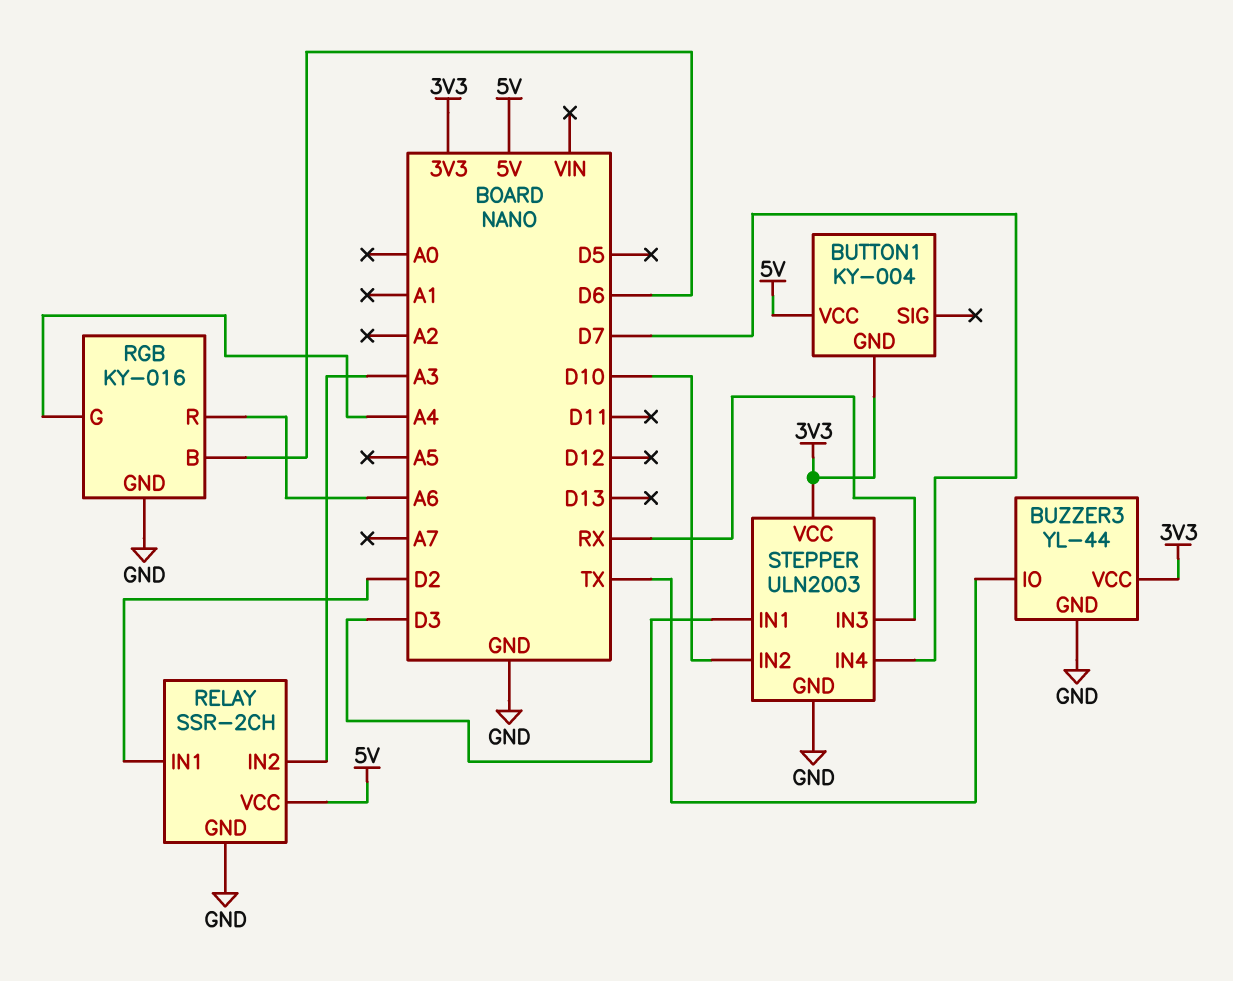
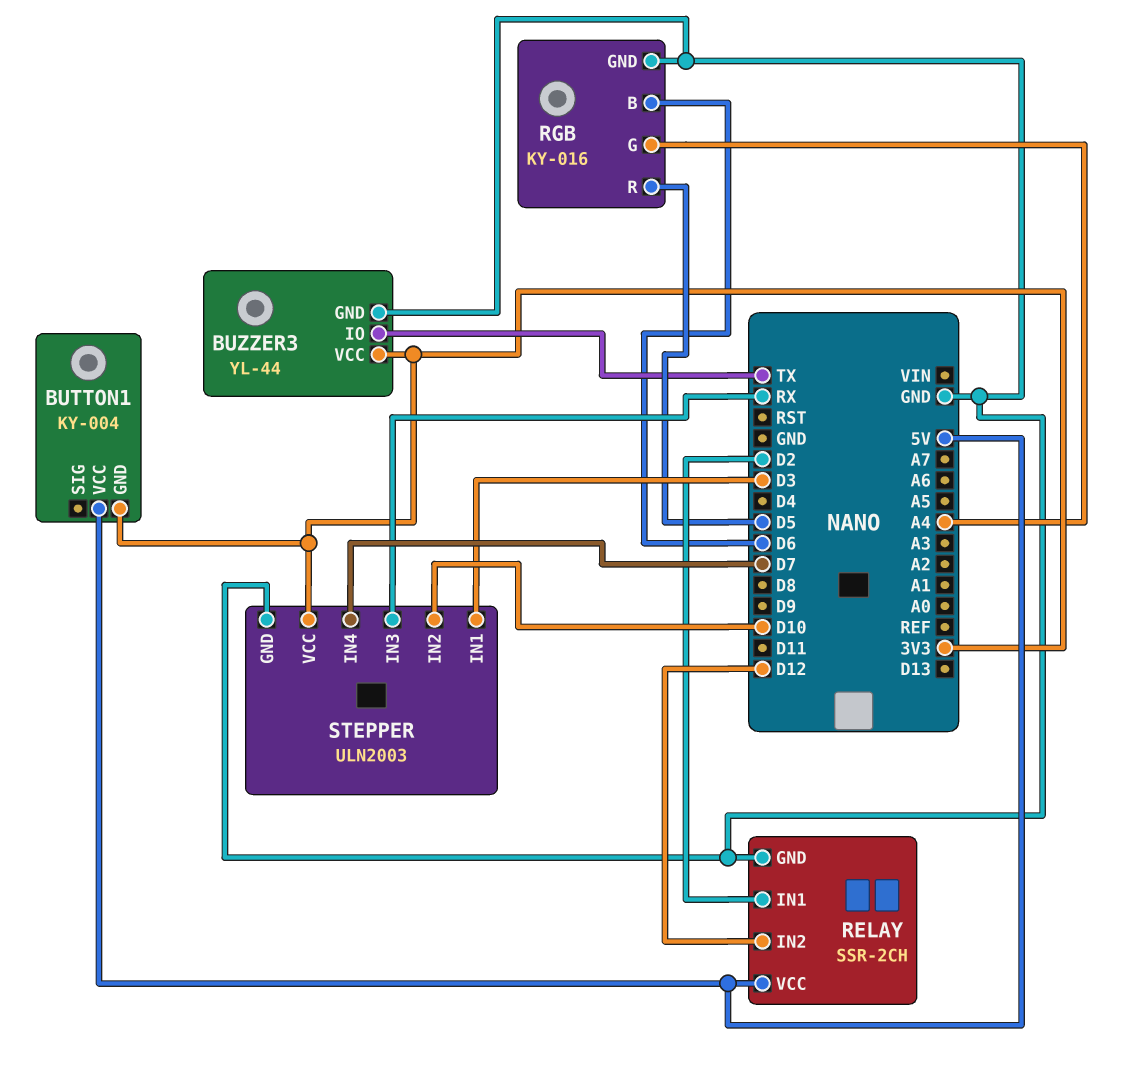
RELAY pin IN2: A3 -> D12
RGB pin R: A6 -> D5

